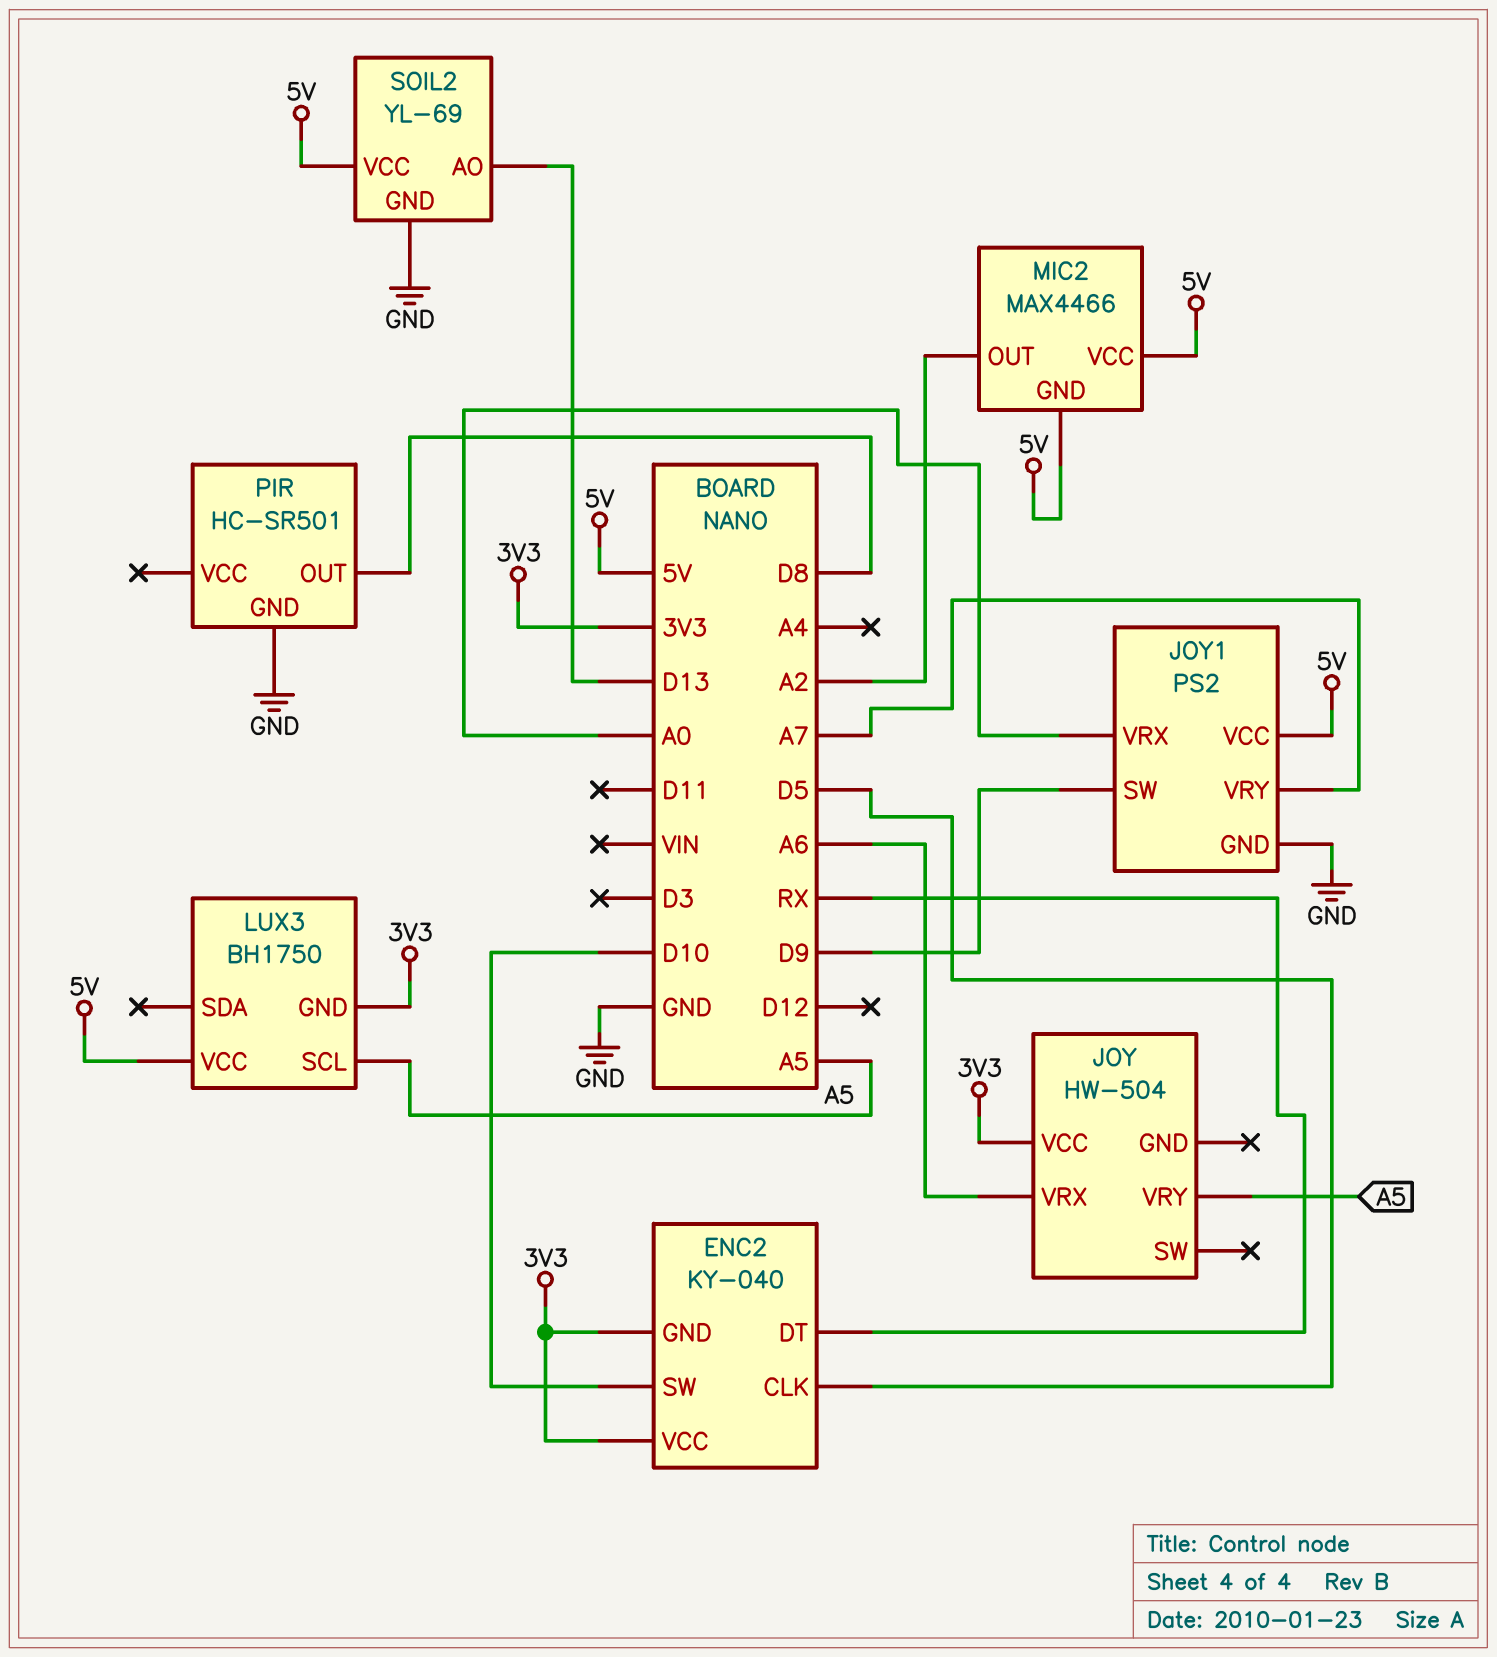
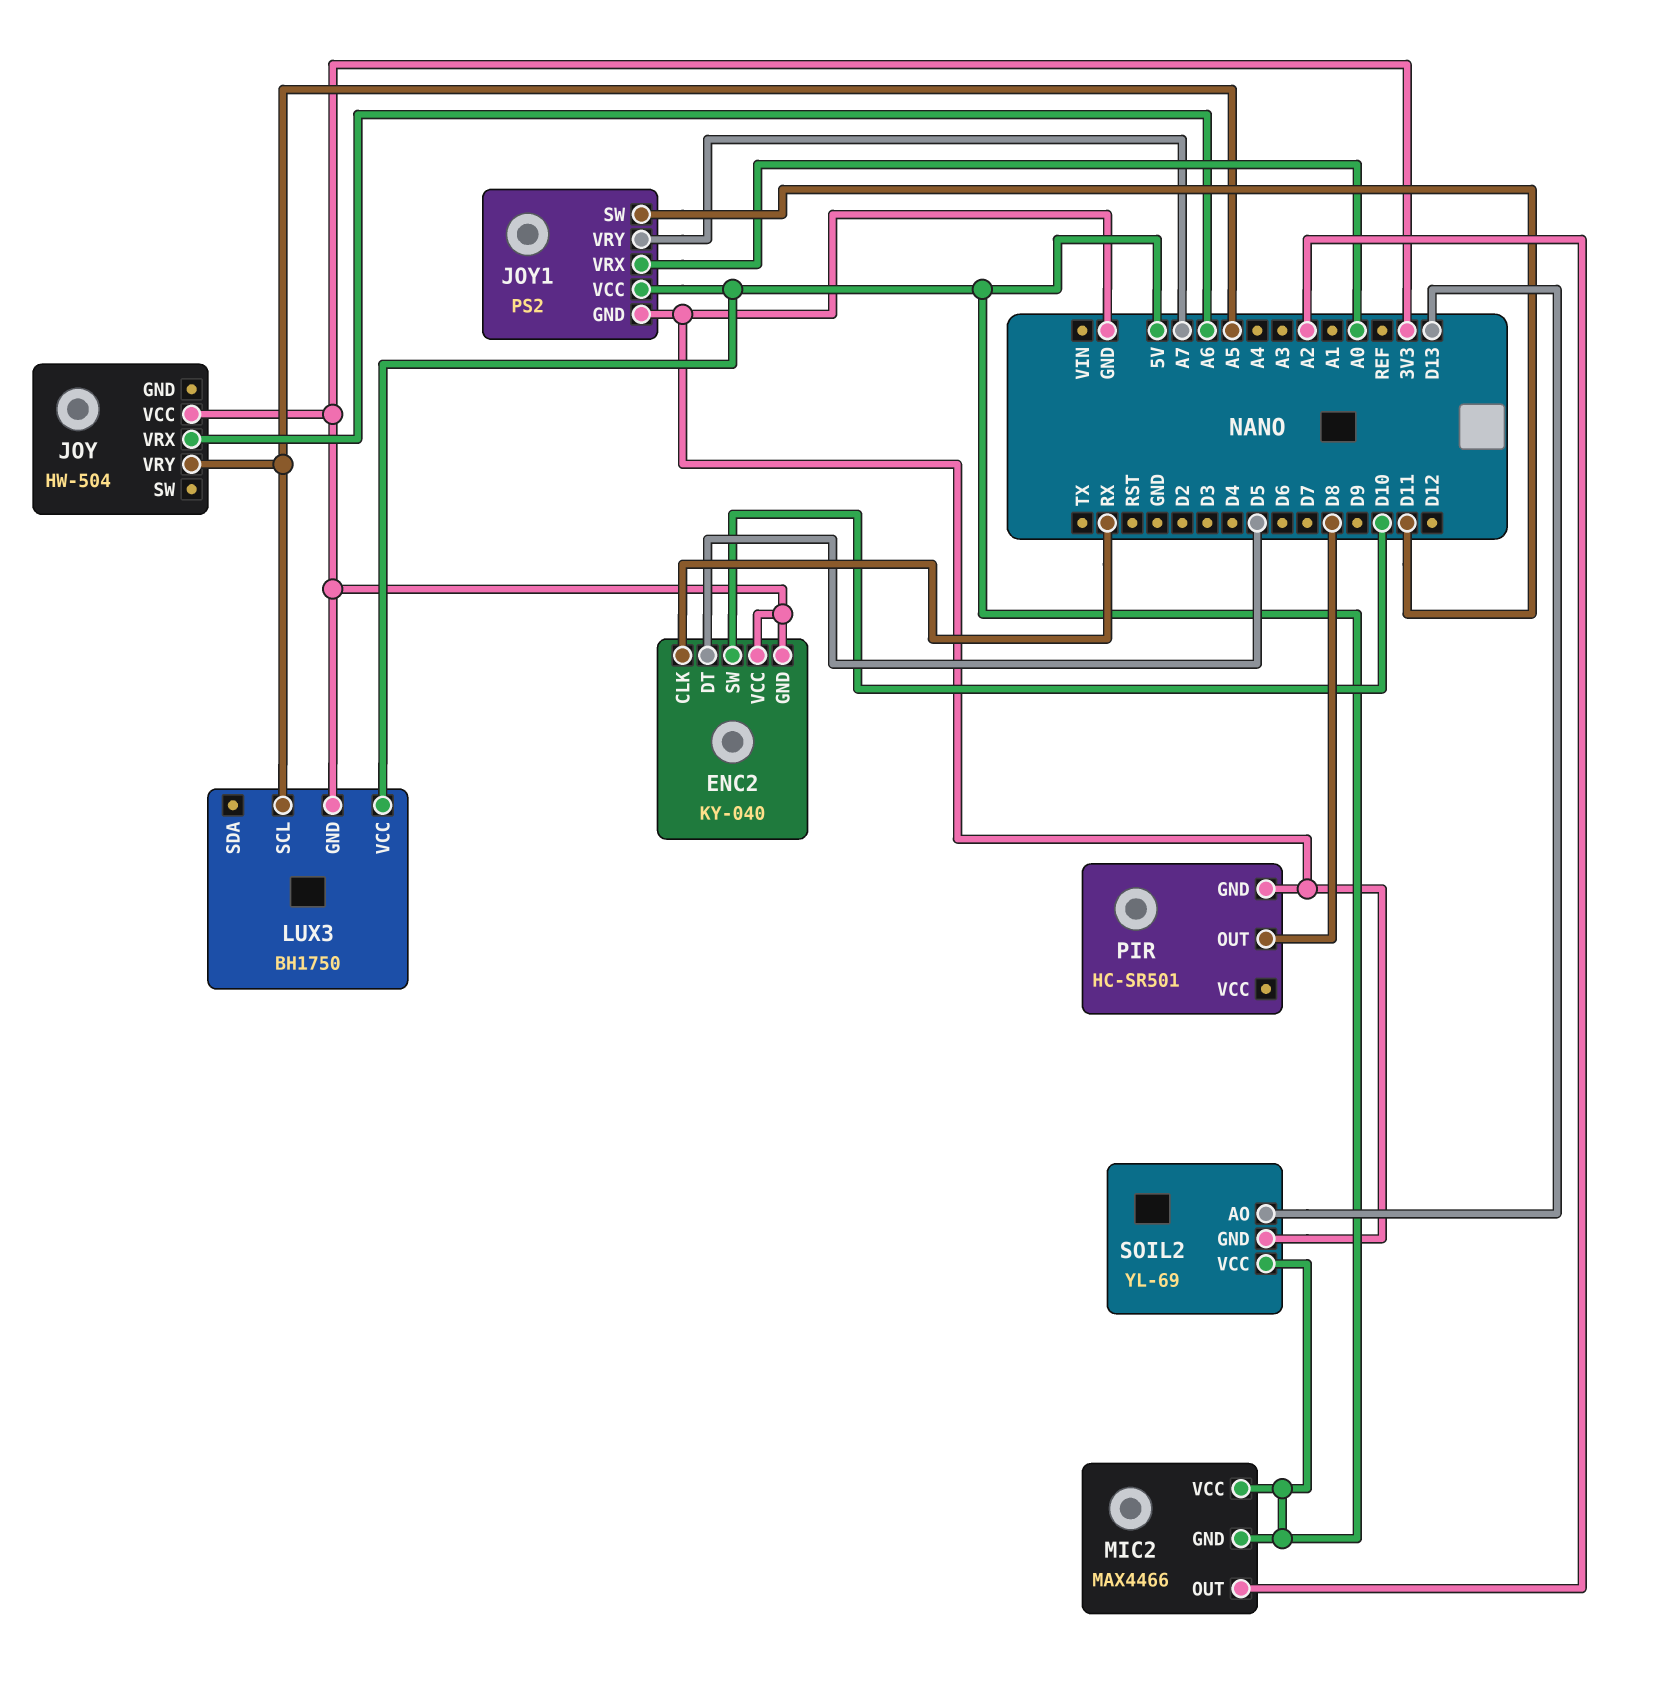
ENC2 pin CLK: D5 -> RX
ENC2 pin DT: RX -> D5
JOY1 pin SW: D9 -> D11

